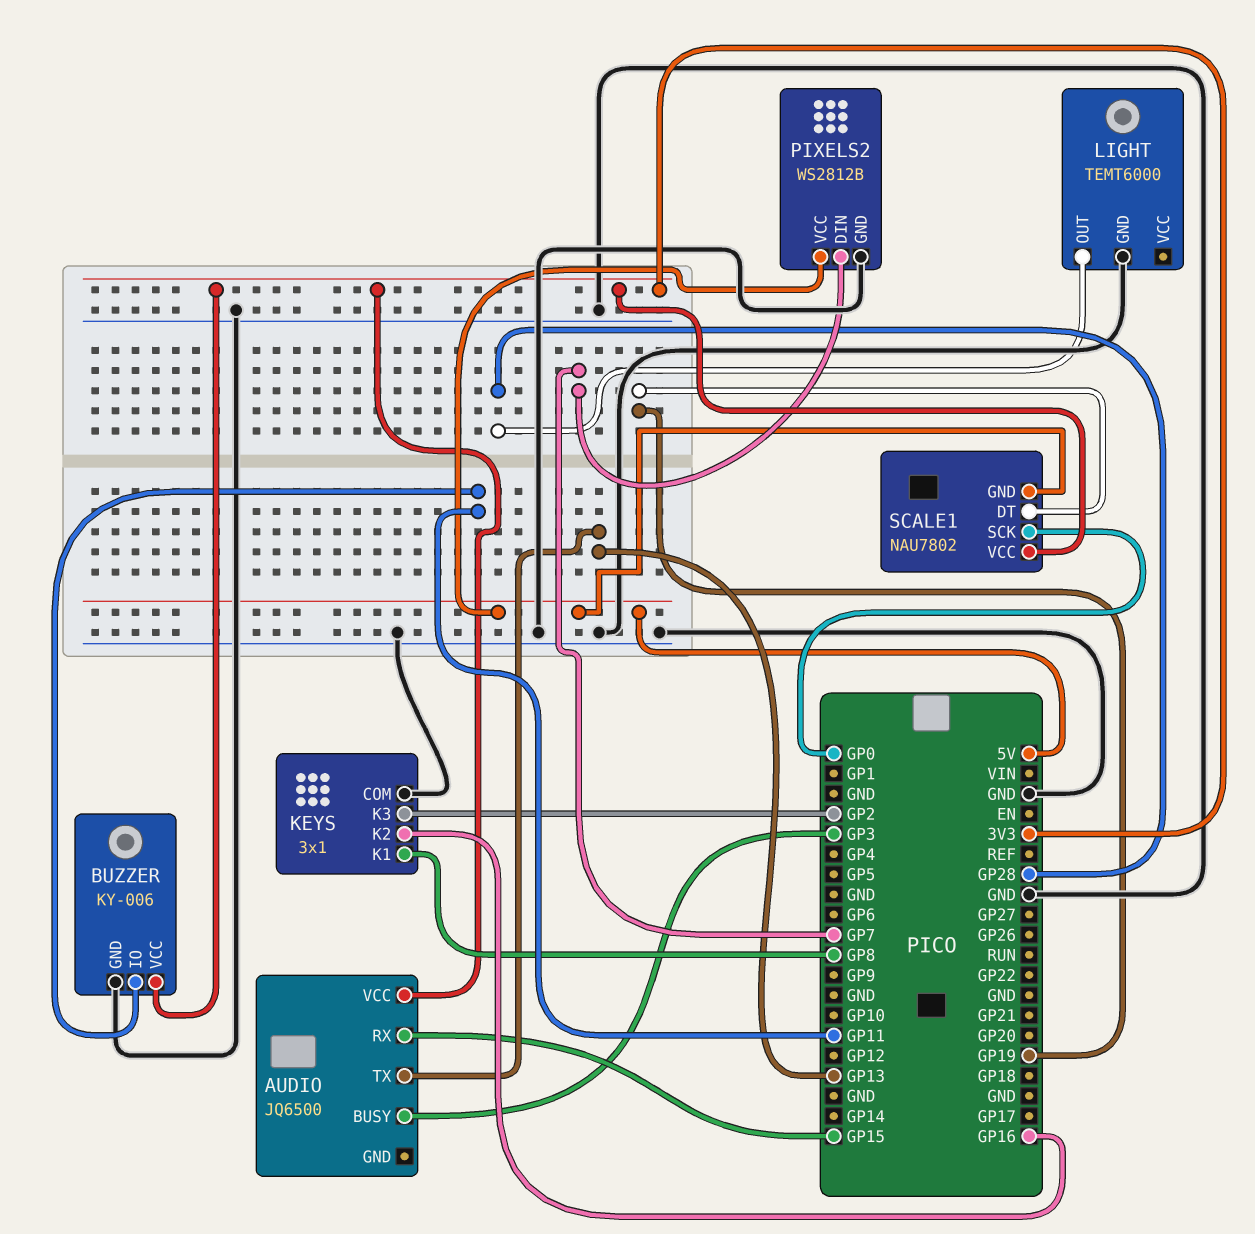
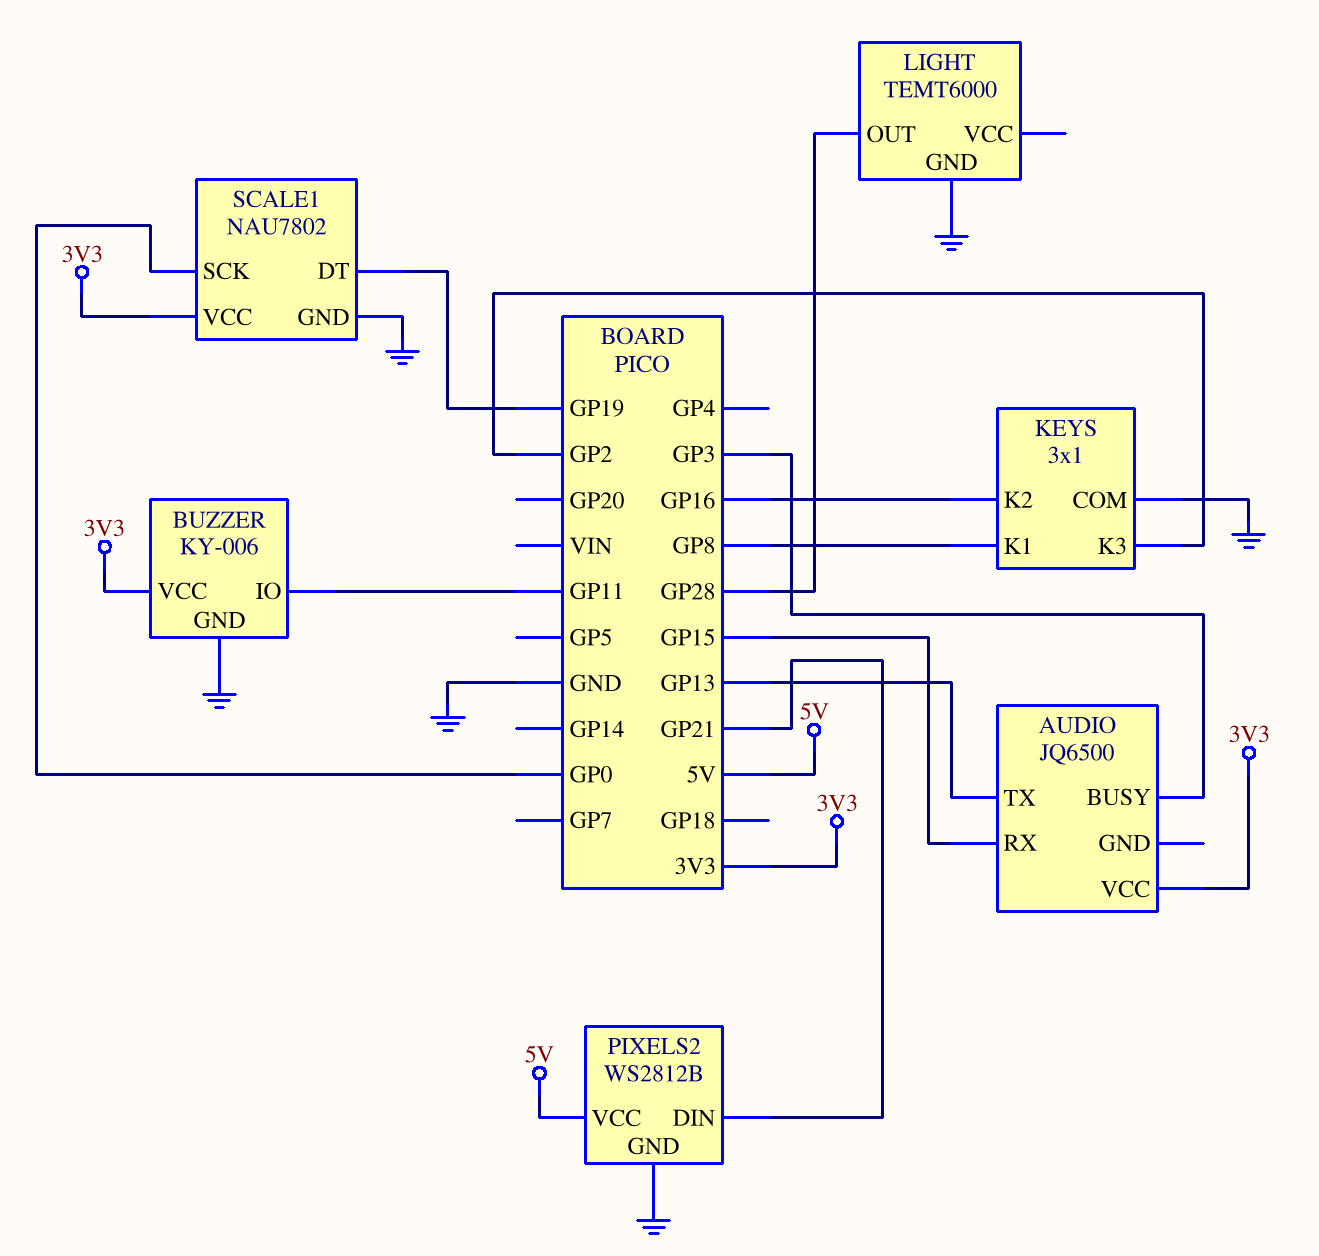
PIXELS2 pin DIN: GP7 -> GP21
SCALE1 pin GND: 5V -> GND

